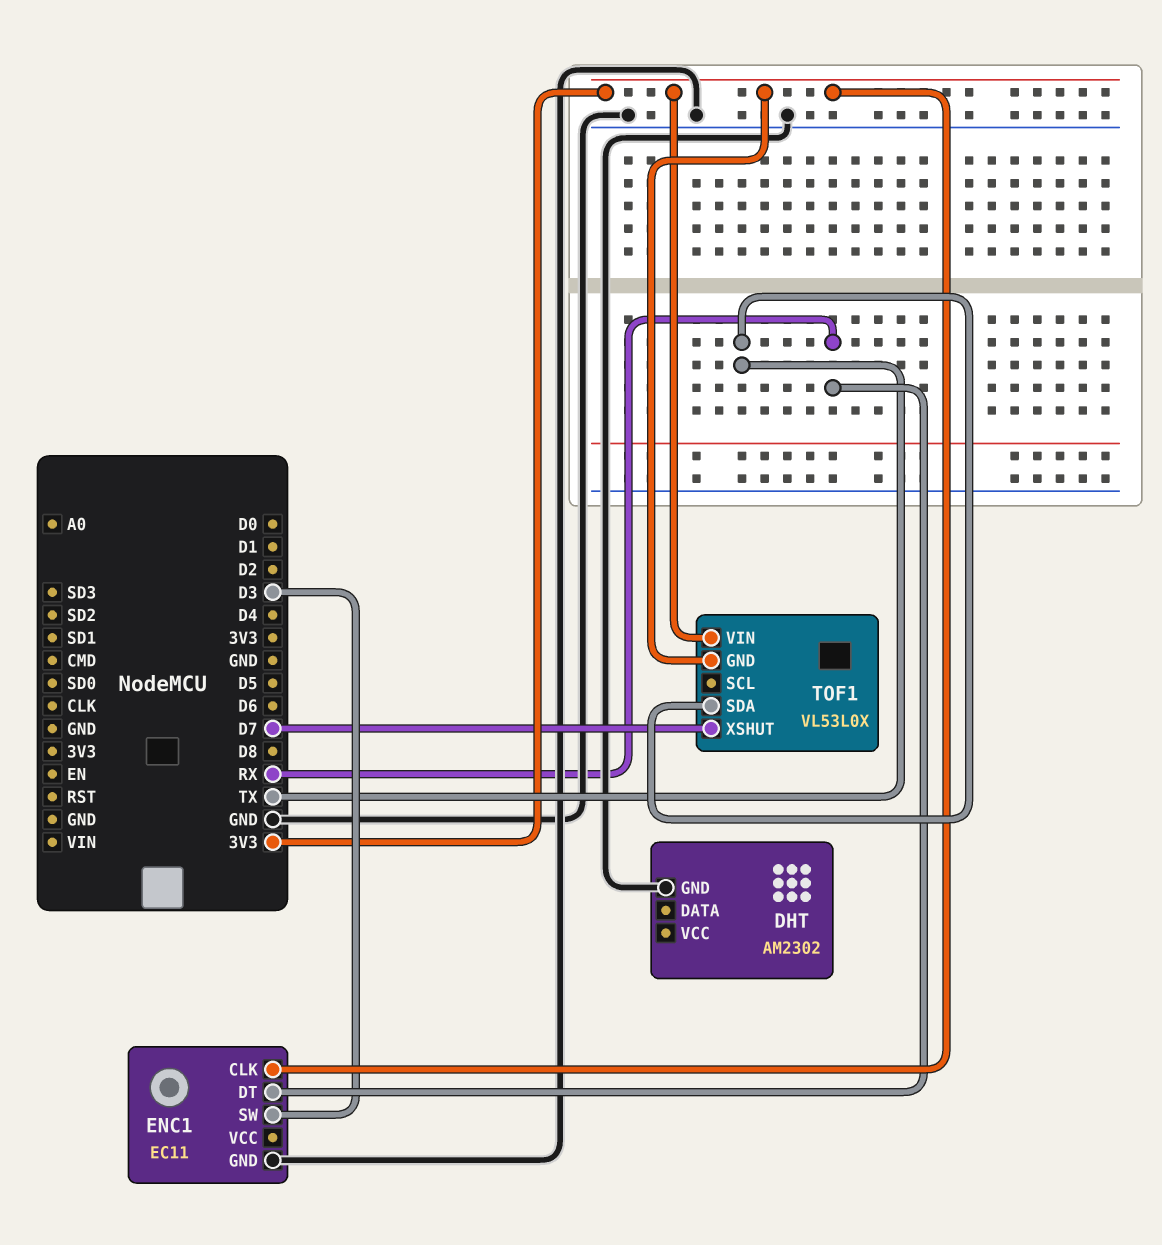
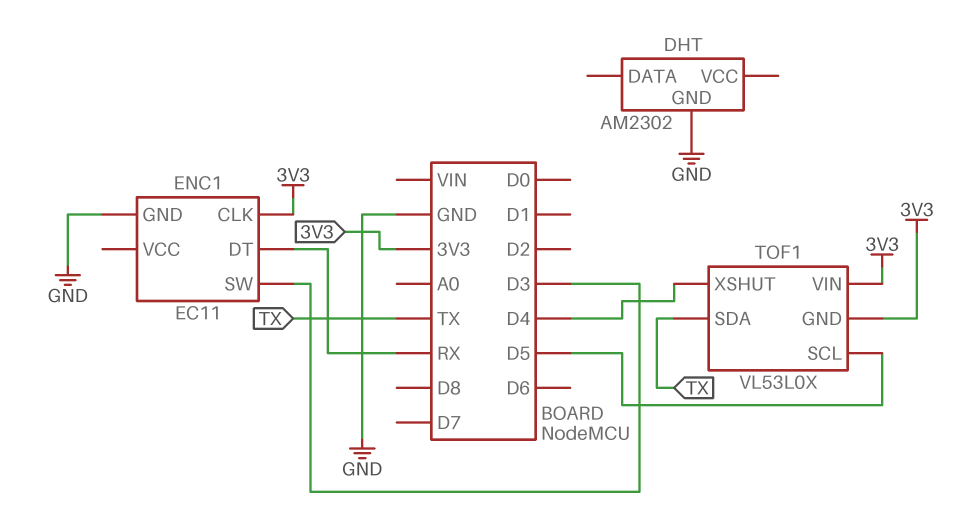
TOF1 pin SCL: none -> D5
TOF1 pin XSHUT: D7 -> D4

